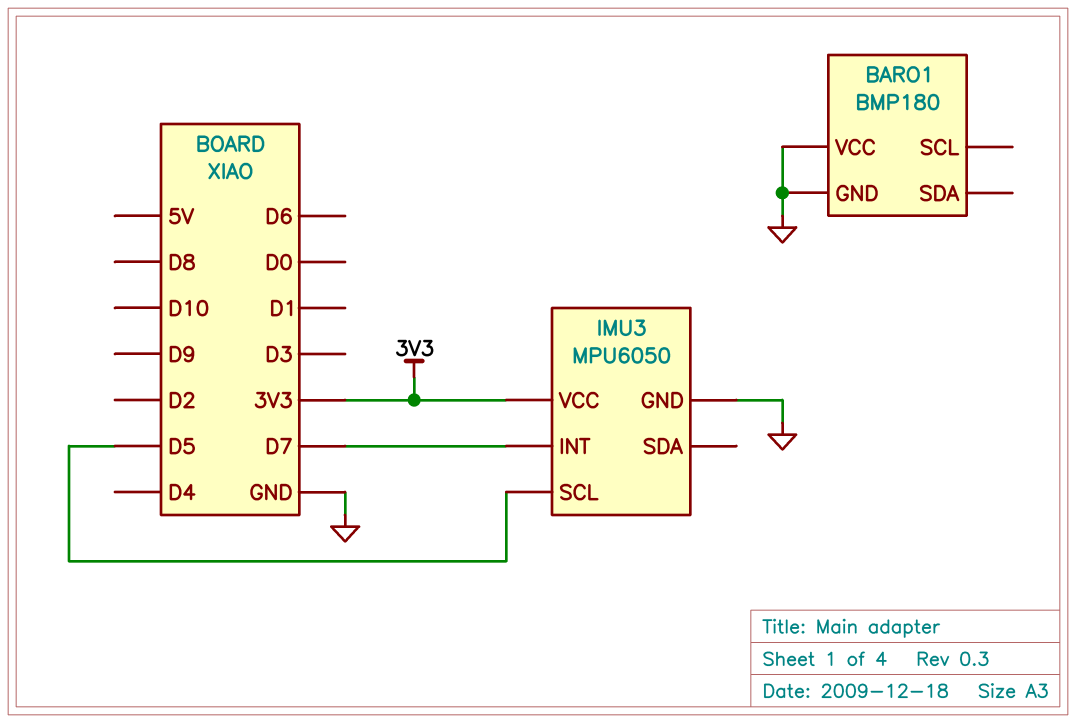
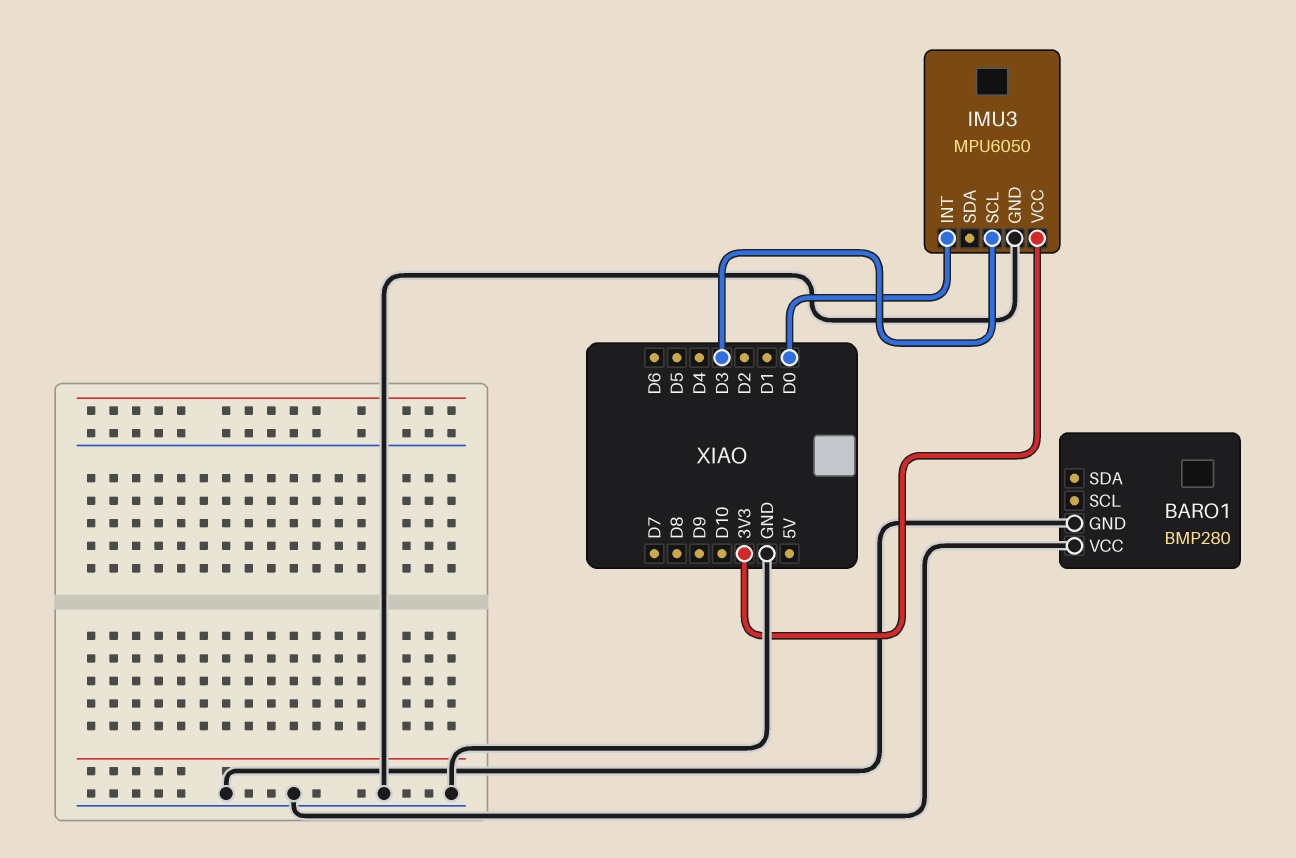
BARO1: BMP180 -> BMP280
IMU3 pin INT: D7 -> D0
IMU3 pin SCL: D5 -> D3

